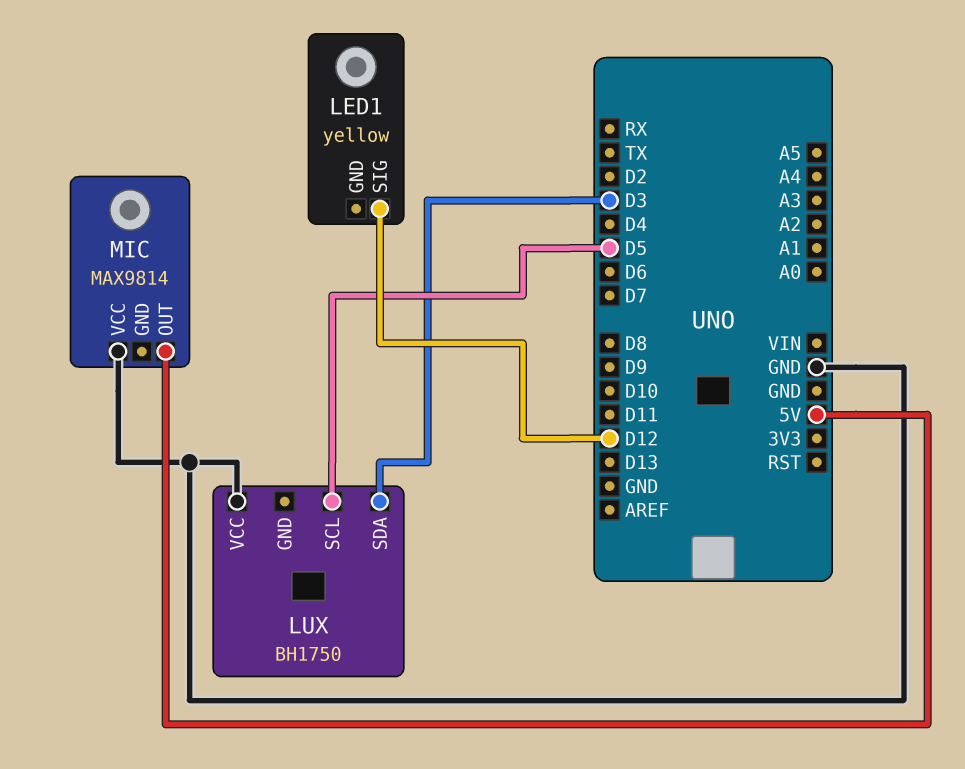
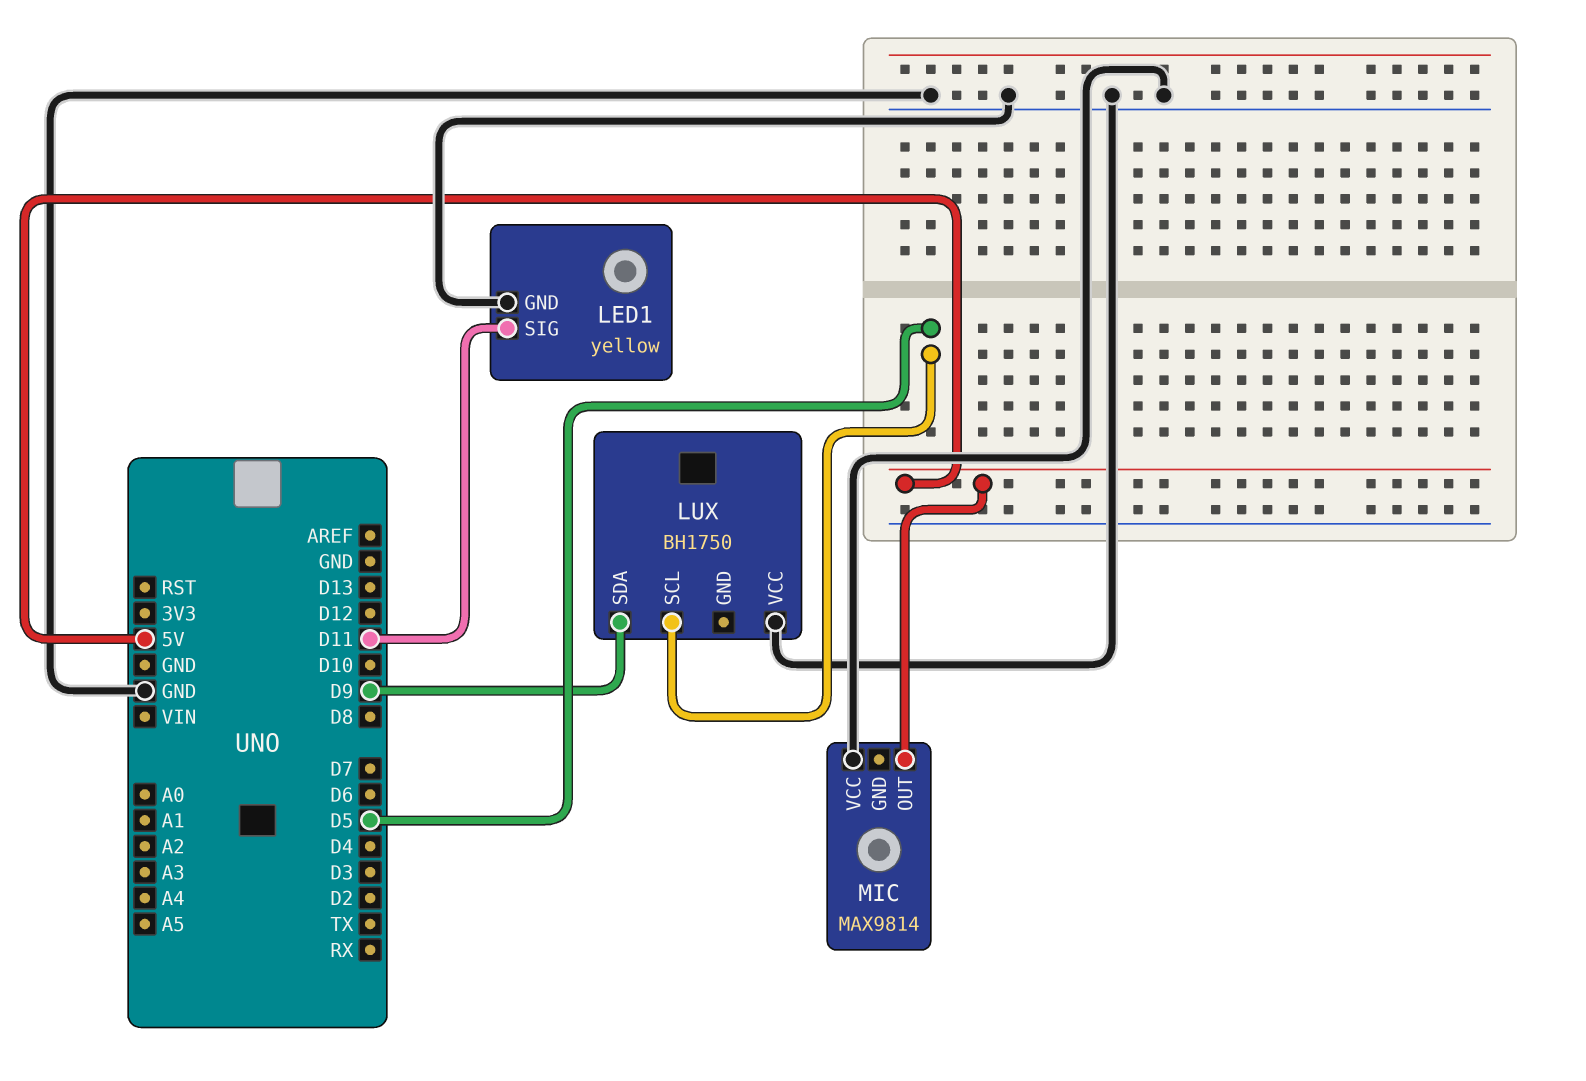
LED1 pin GND: none -> GND
LED1 pin SIG: D12 -> D11
LUX pin SDA: D3 -> D9

